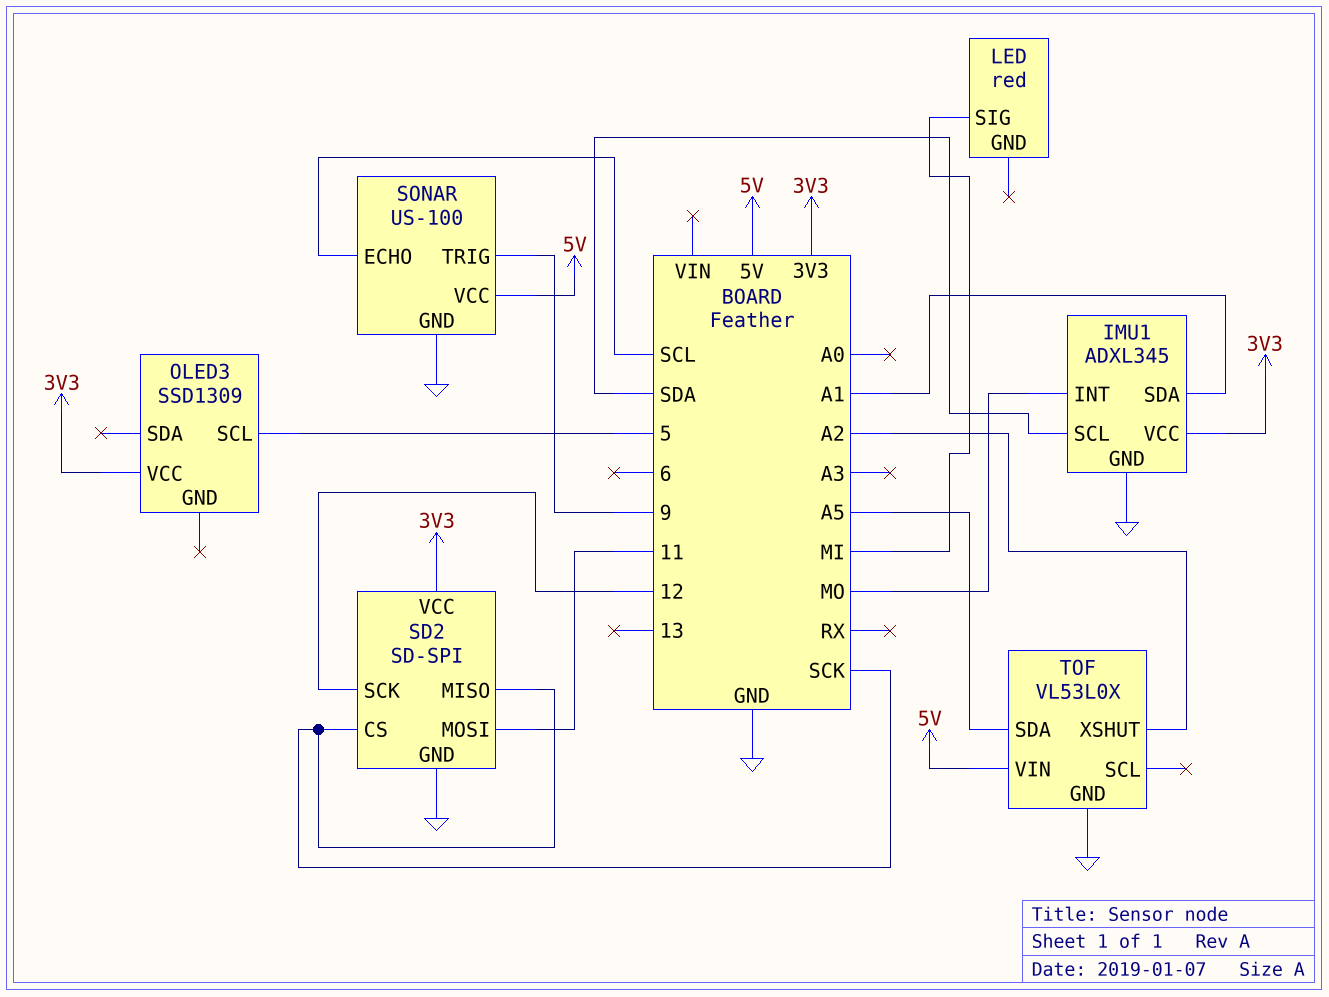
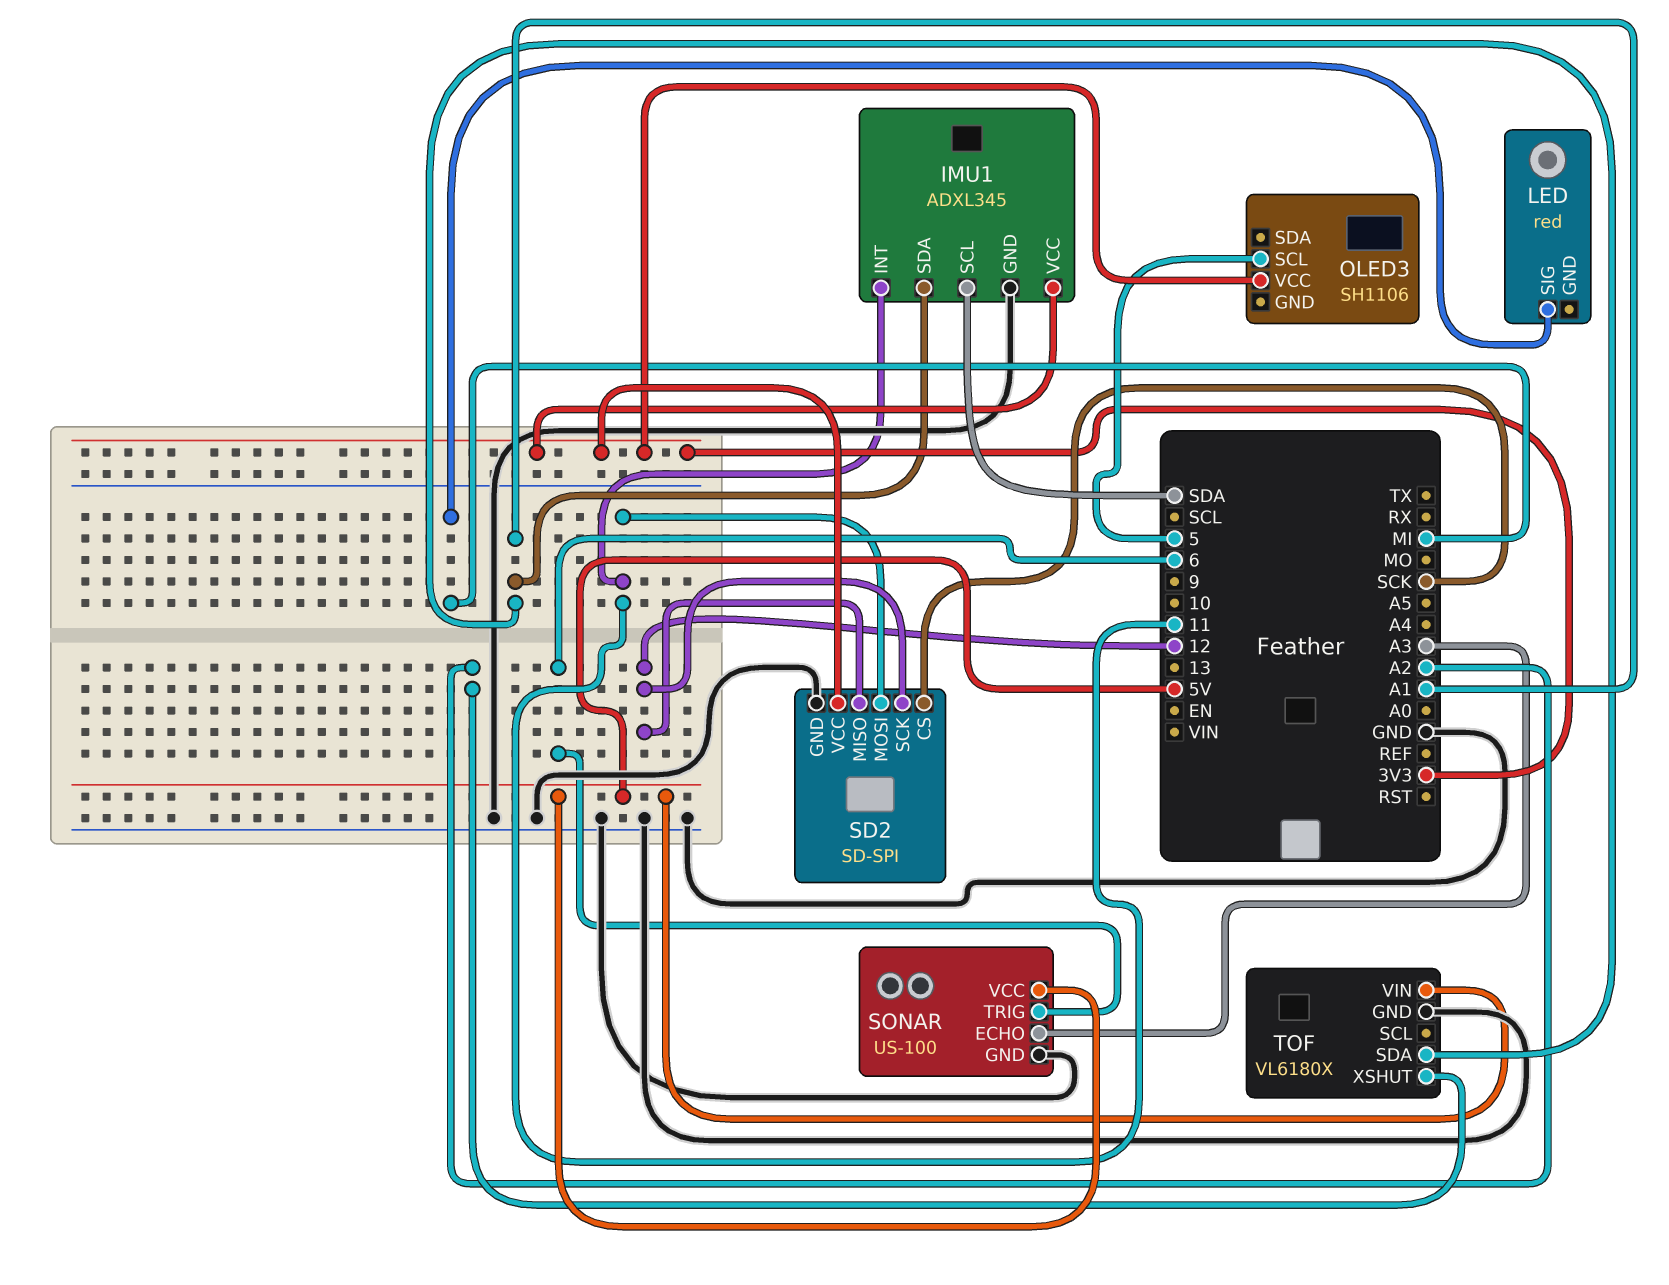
IMU1 pin INT: MO -> 11
OLED3: SSD1309 -> SH1106
SD2 pin MISO: SCK -> 12
SONAR pin ECHO: SCL -> A3
SONAR pin TRIG: 9 -> 6
TOF: VL53L0X -> VL6180X
TOF pin SDA: A5 -> A1

